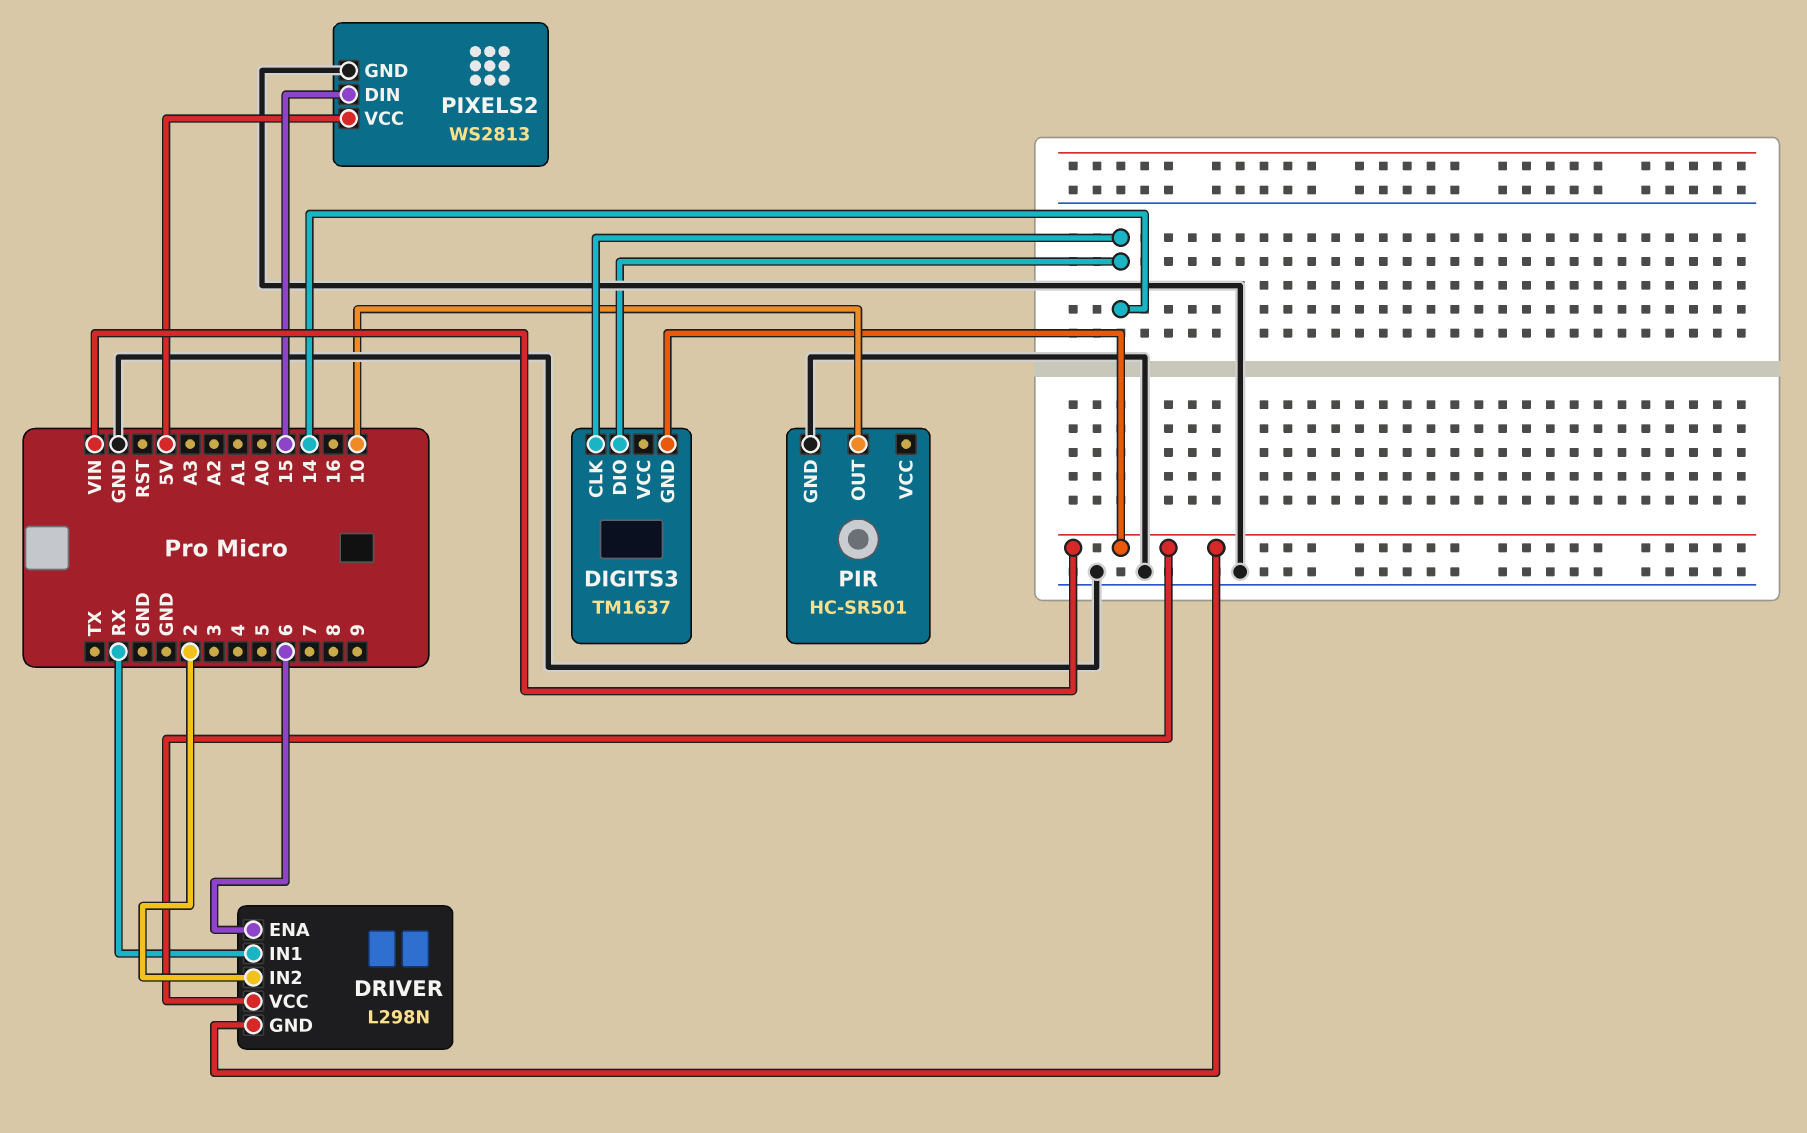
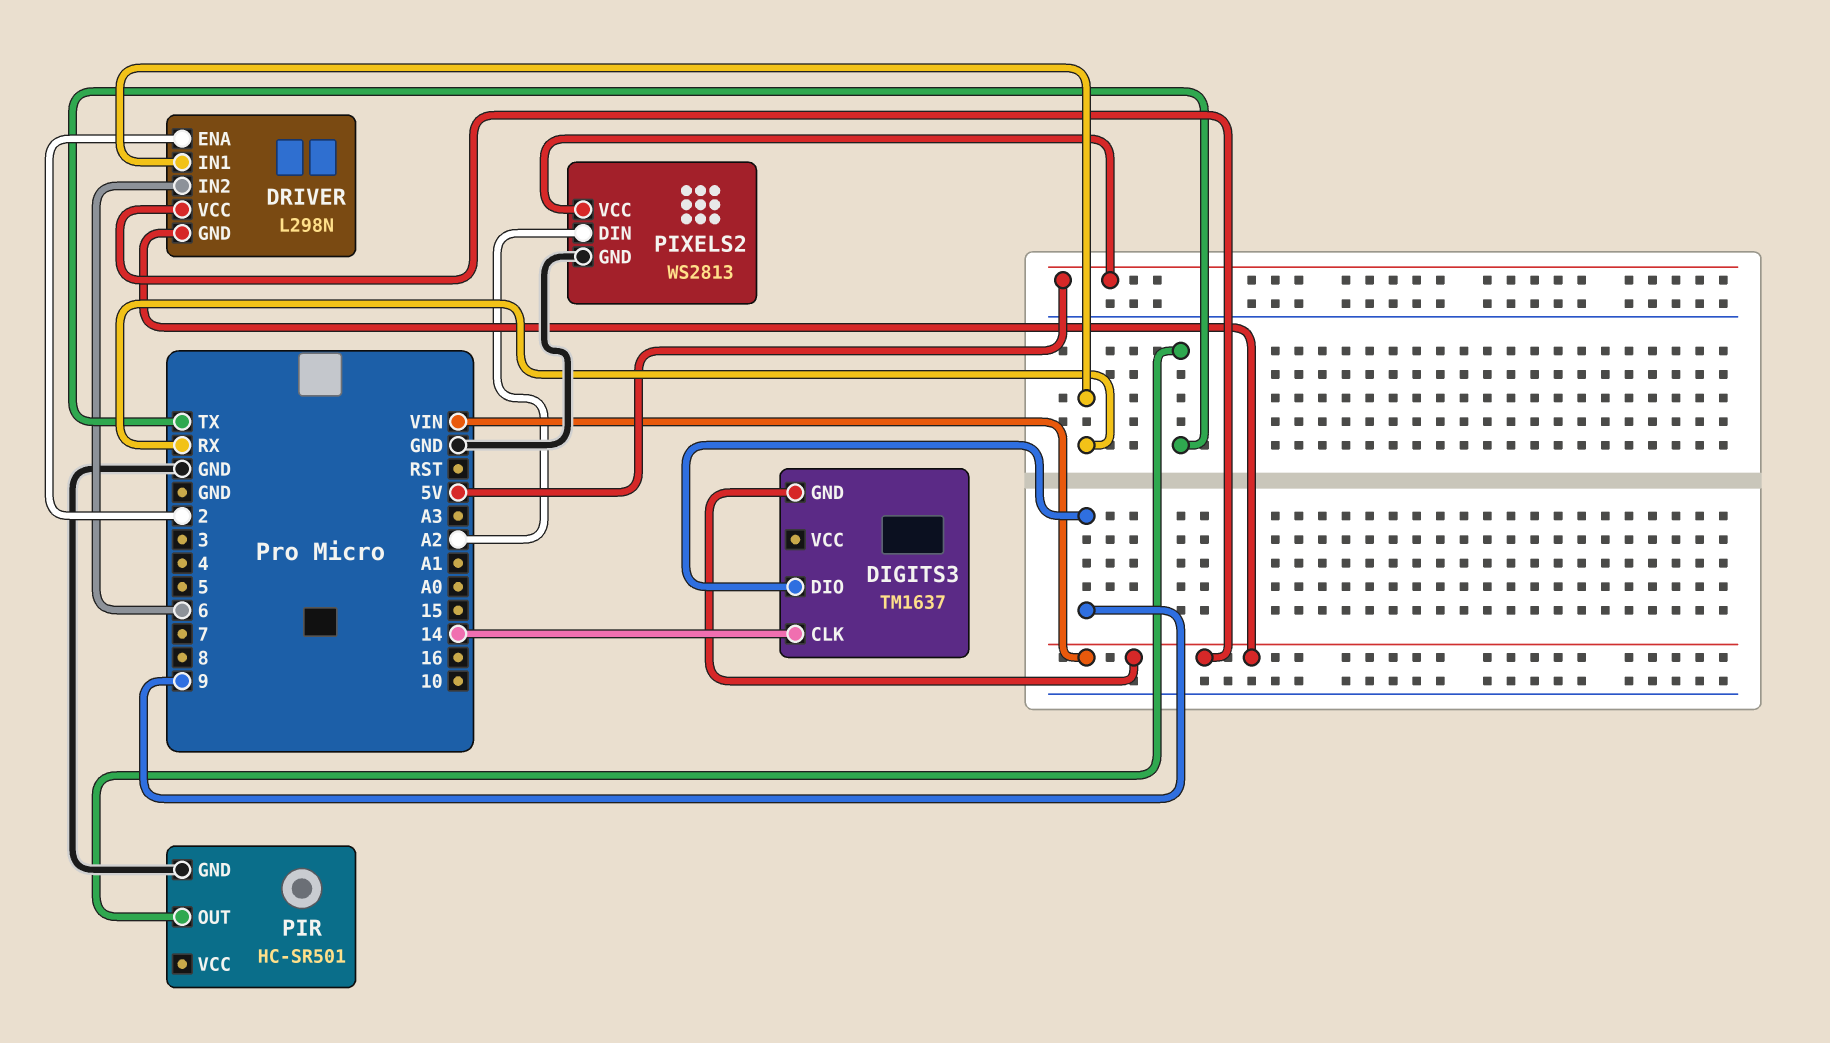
DIGITS3 pin DIO: 14 -> 9
DRIVER pin ENA: 6 -> 2
DRIVER pin IN2: 2 -> 6
PIR pin OUT: 10 -> TX
PIXELS2 pin DIN: 15 -> A2

